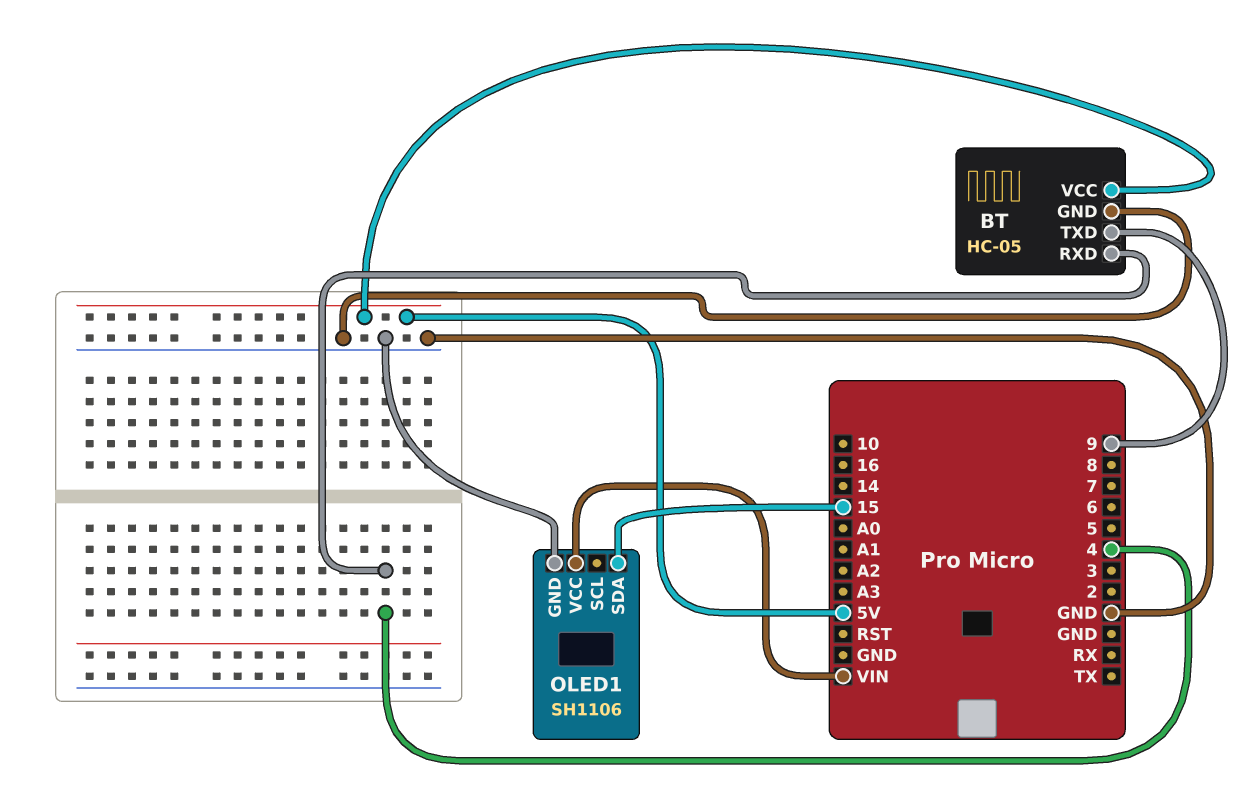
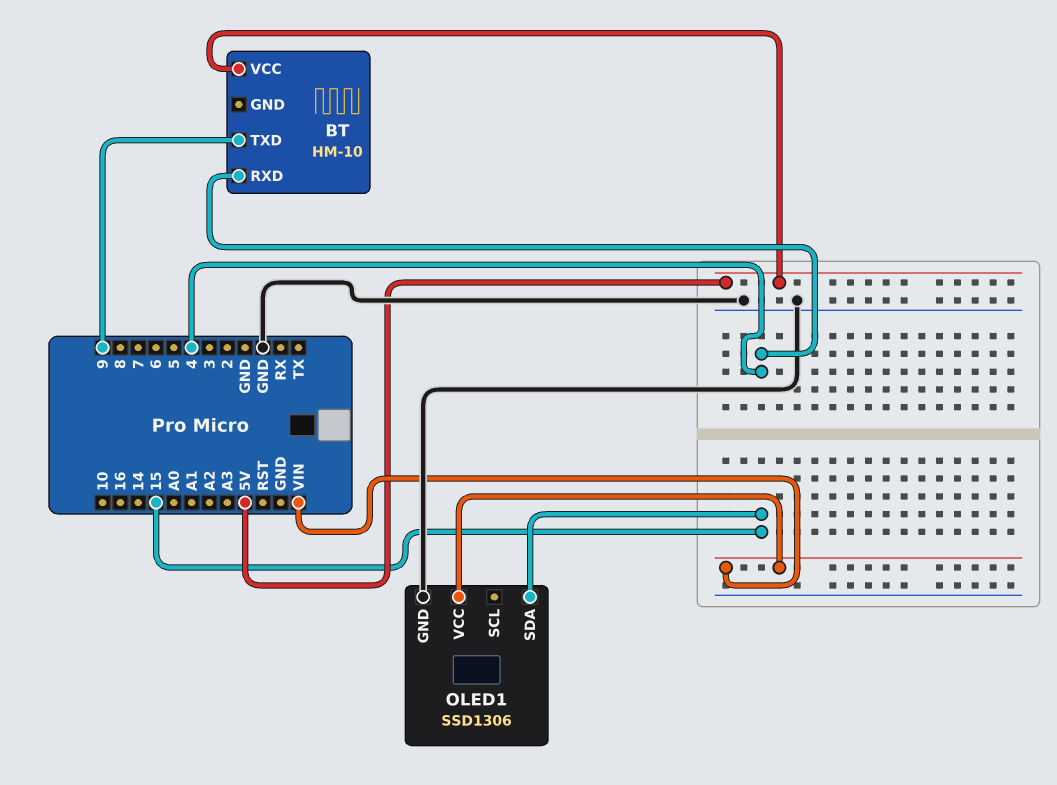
BT: HC-05 -> HM-10
BT pin GND: GND -> none
OLED1: SH1106 -> SSD1306

